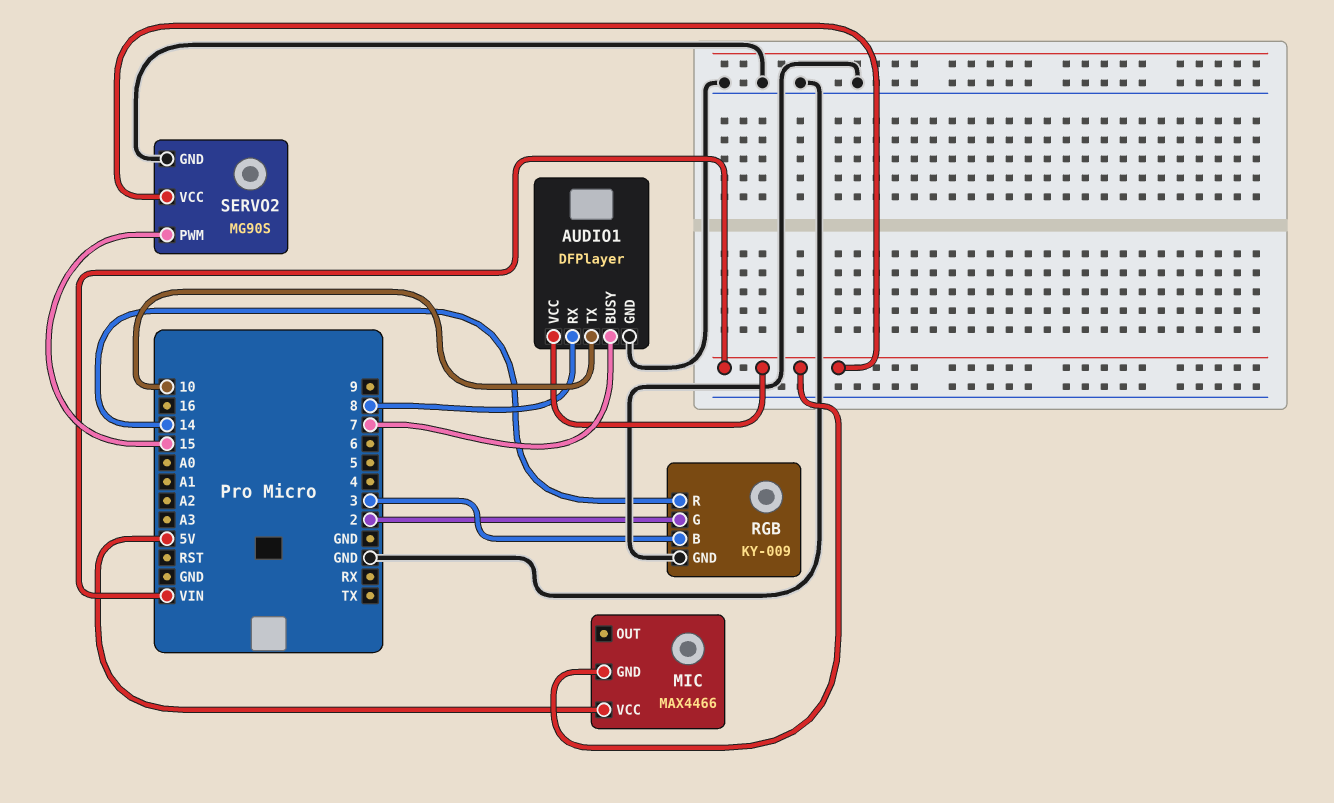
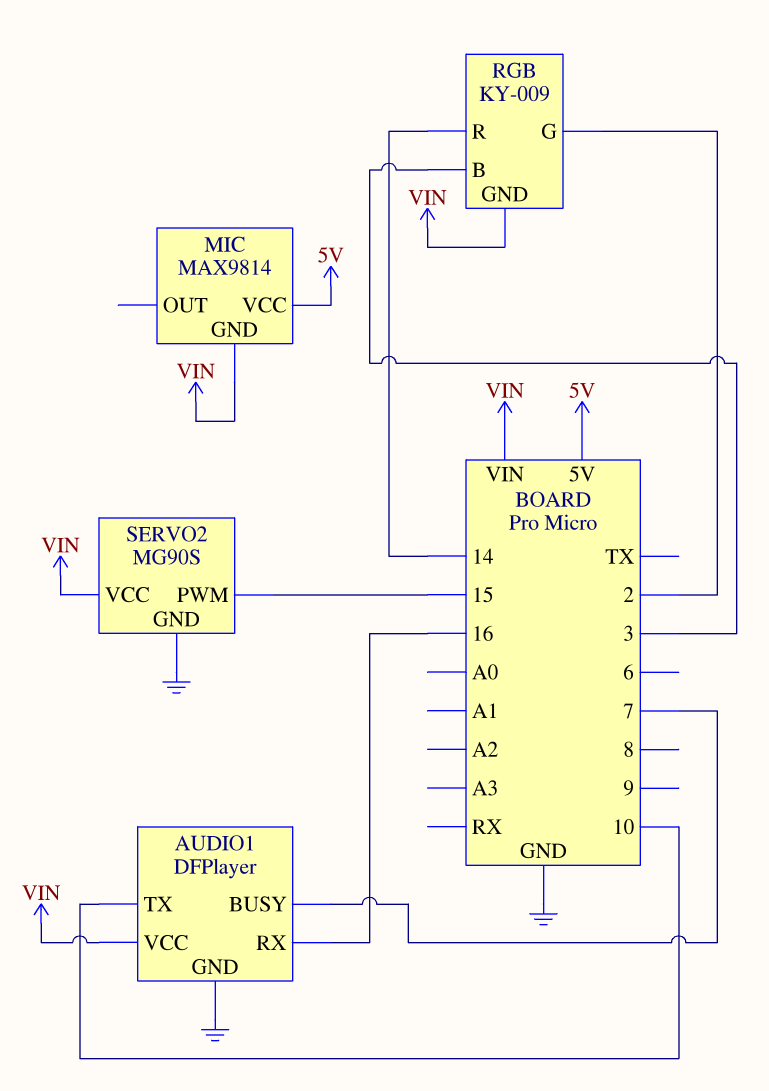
AUDIO1 pin RX: 8 -> 16
MIC: MAX4466 -> MAX9814
RGB pin GND: GND -> VIN

